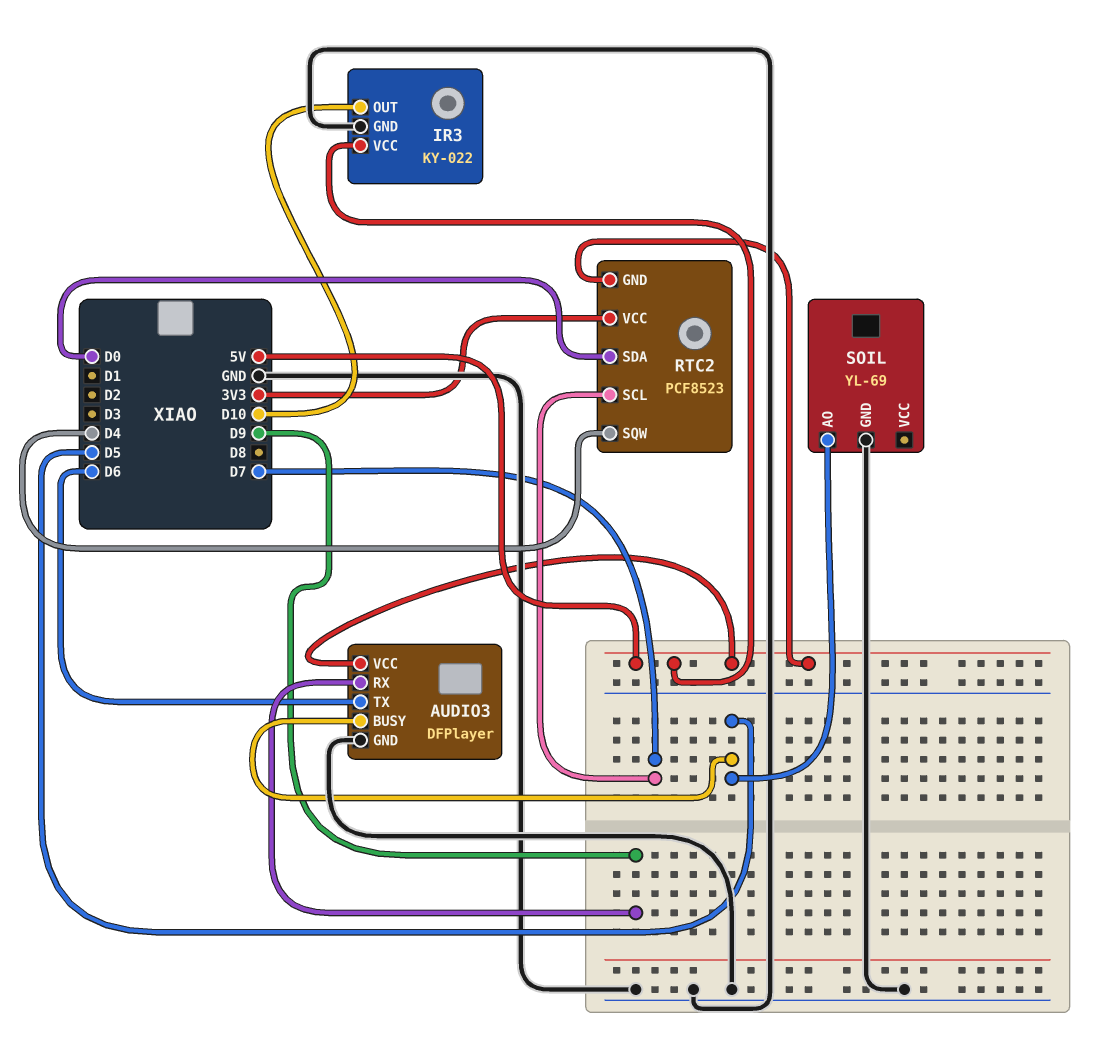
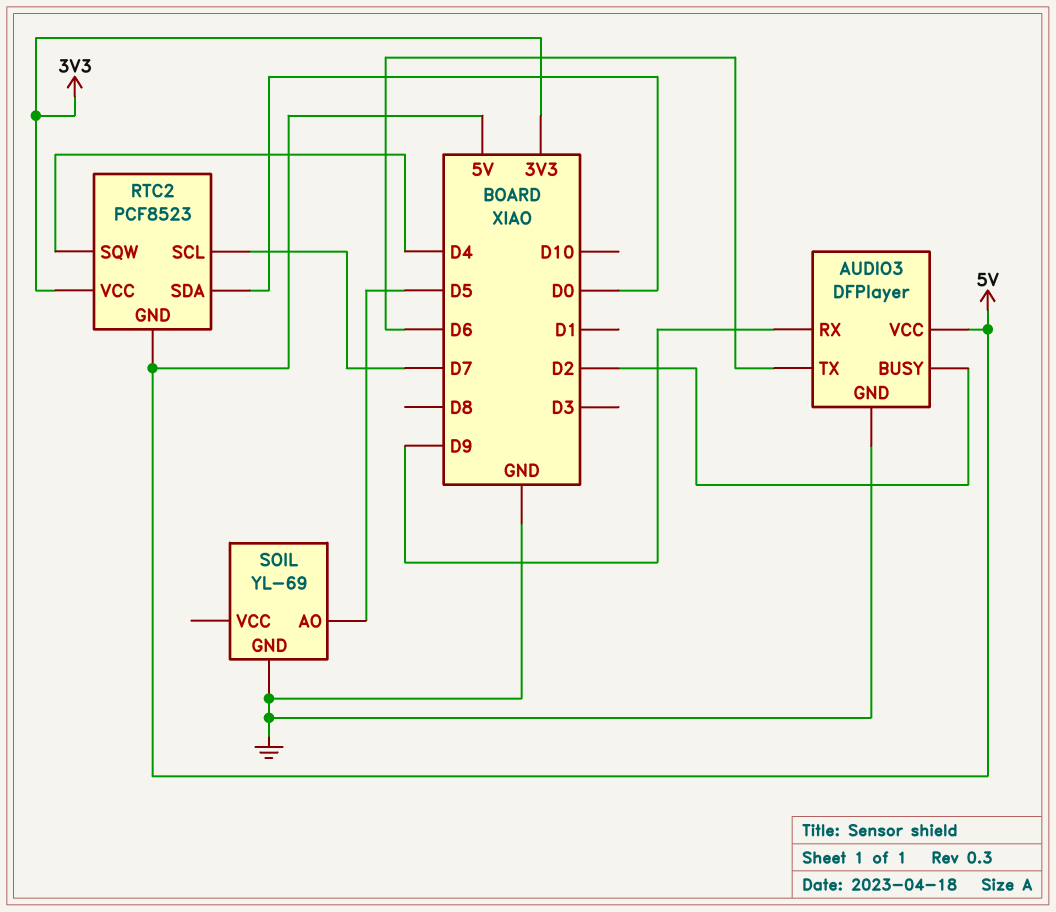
AUDIO3 pin BUSY: D5 -> D2
IR3: KY-022 -> none
IR3 pin GND: GND -> none
IR3 pin OUT: D10 -> none
IR3 pin VCC: 5V -> none

